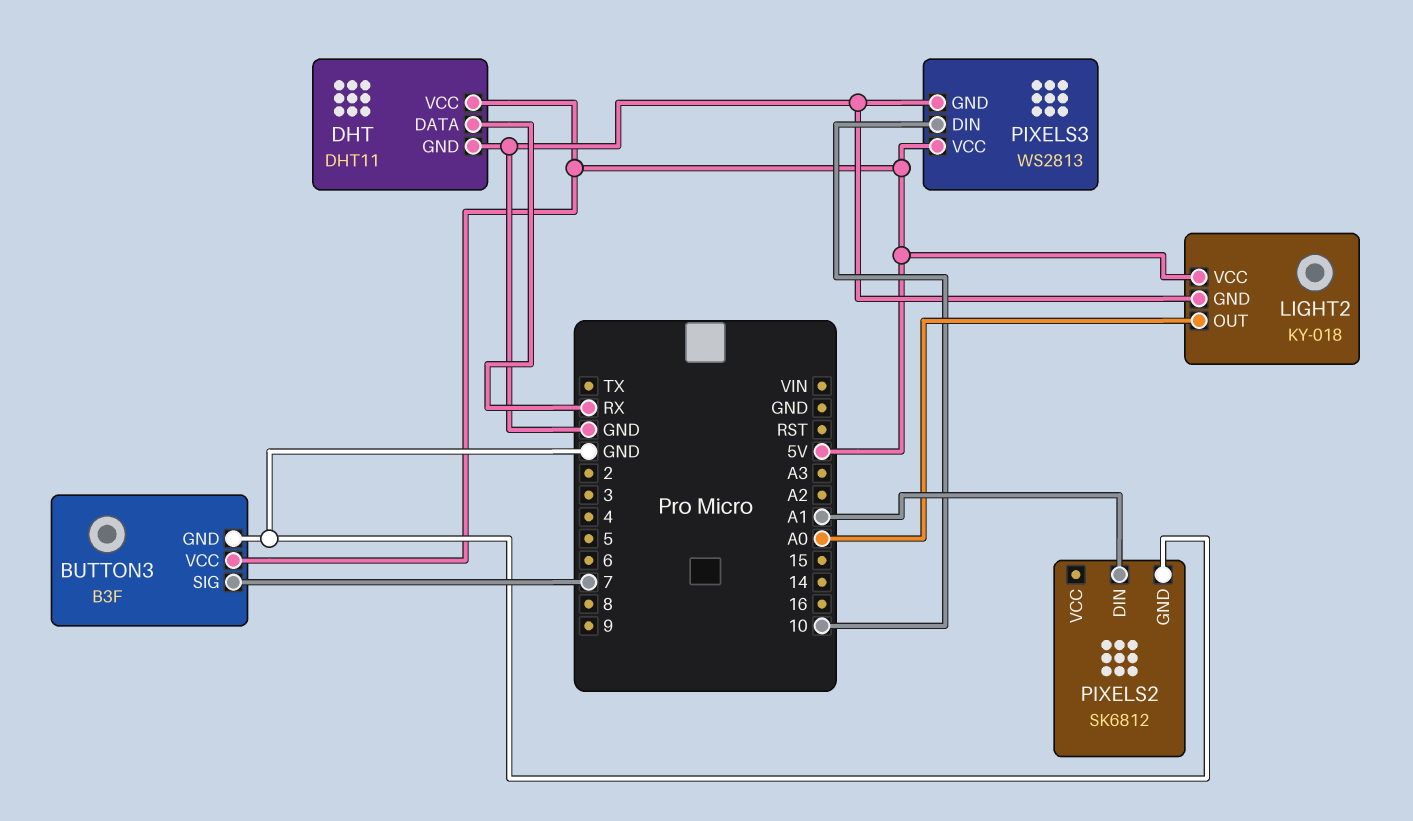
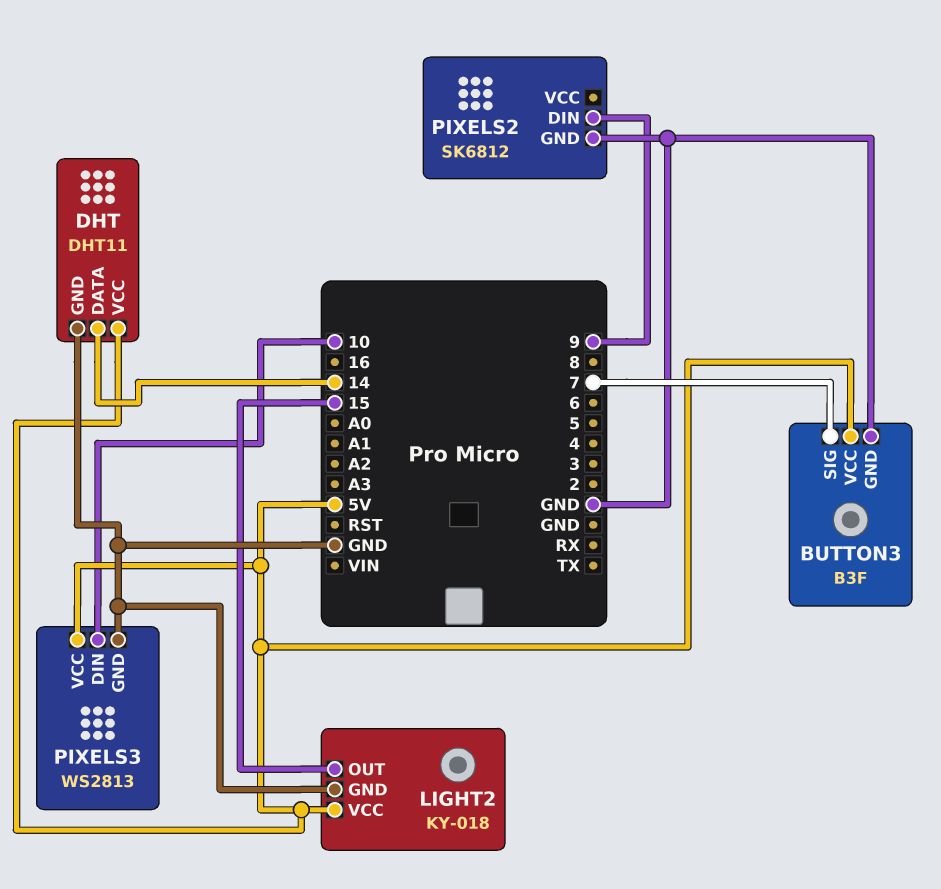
DHT pin DATA: RX -> 14
LIGHT2 pin OUT: A0 -> 15
PIXELS2 pin DIN: A1 -> 9

